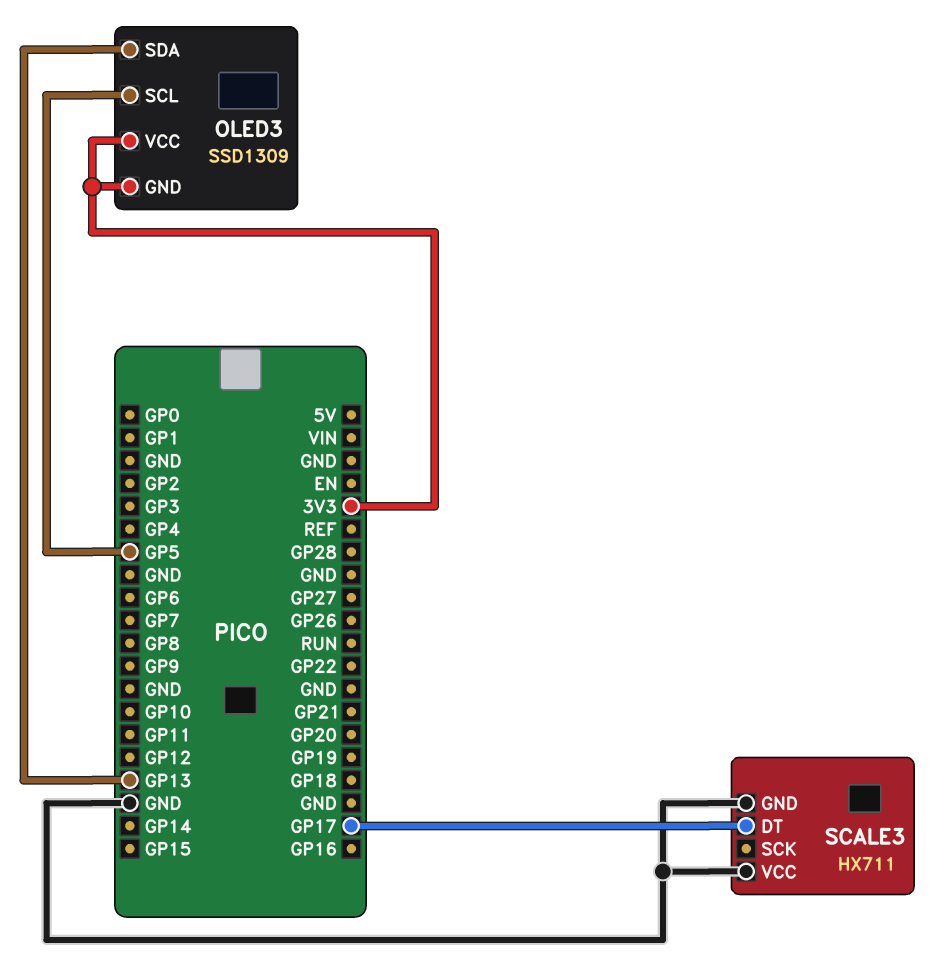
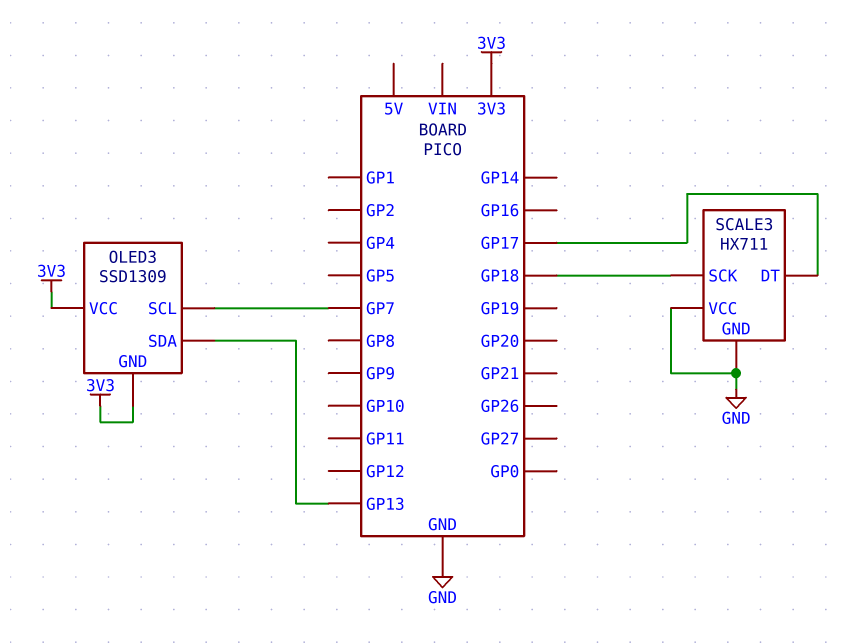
OLED3 pin SCL: GP5 -> GP7
SCALE3 pin SCK: none -> GP18

